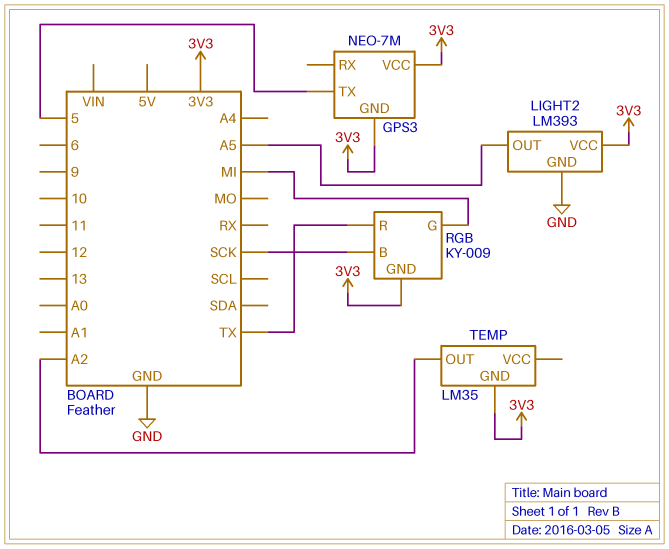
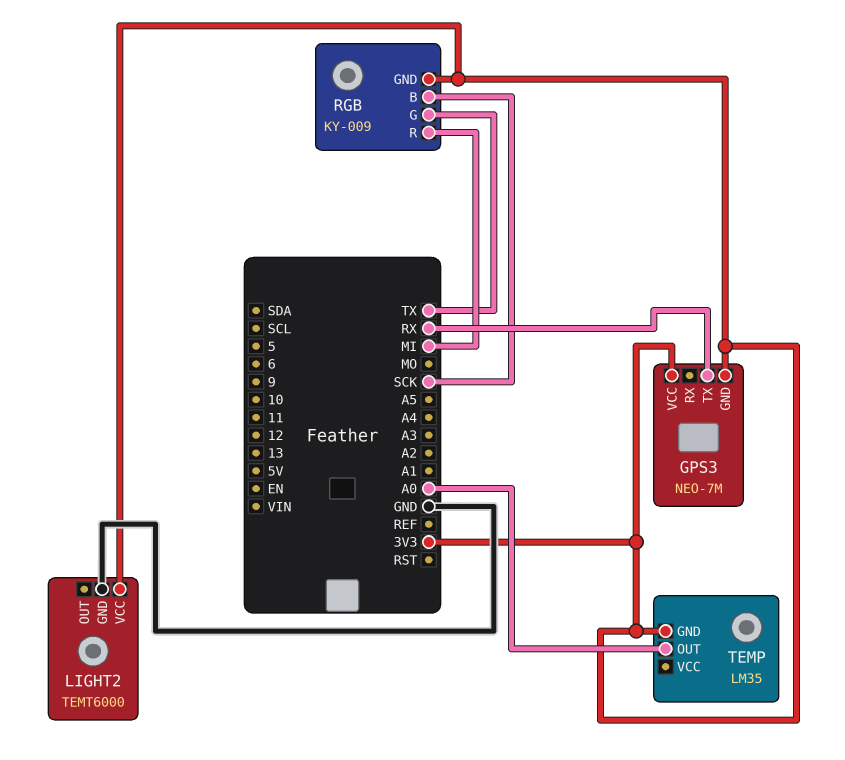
GPS3 pin TX: 5 -> RX
LIGHT2: LM393 -> TEMT6000
LIGHT2 pin OUT: A5 -> none
RGB pin G: MI -> TX
RGB pin R: TX -> MI
TEMP pin OUT: A2 -> A0

